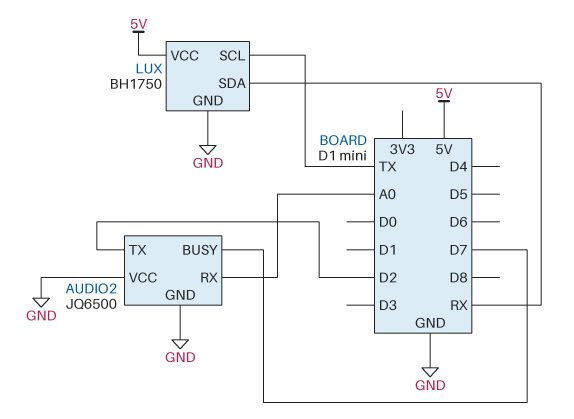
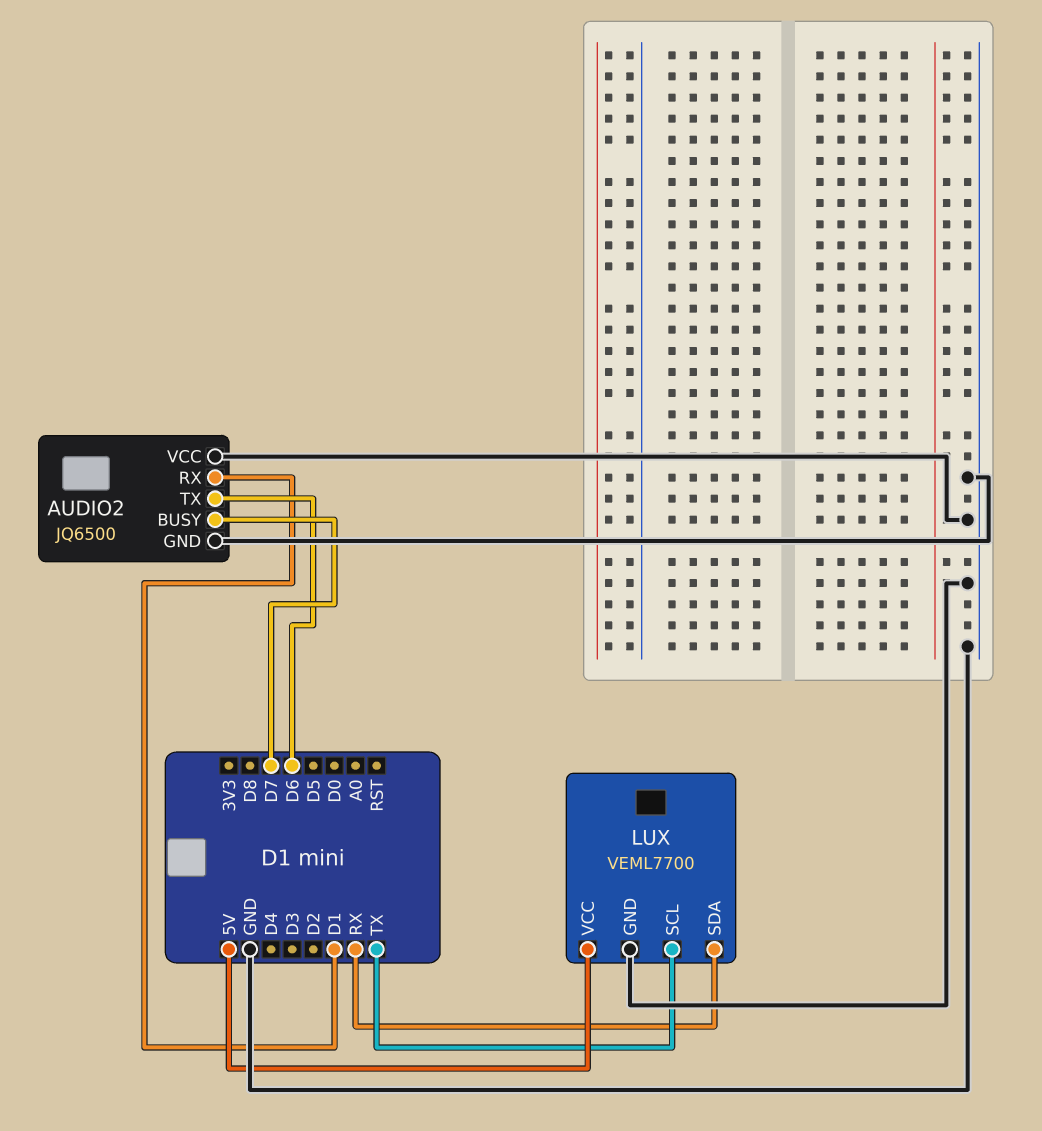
AUDIO2 pin RX: A0 -> D1
AUDIO2 pin TX: D2 -> D6
LUX: BH1750 -> VEML7700

